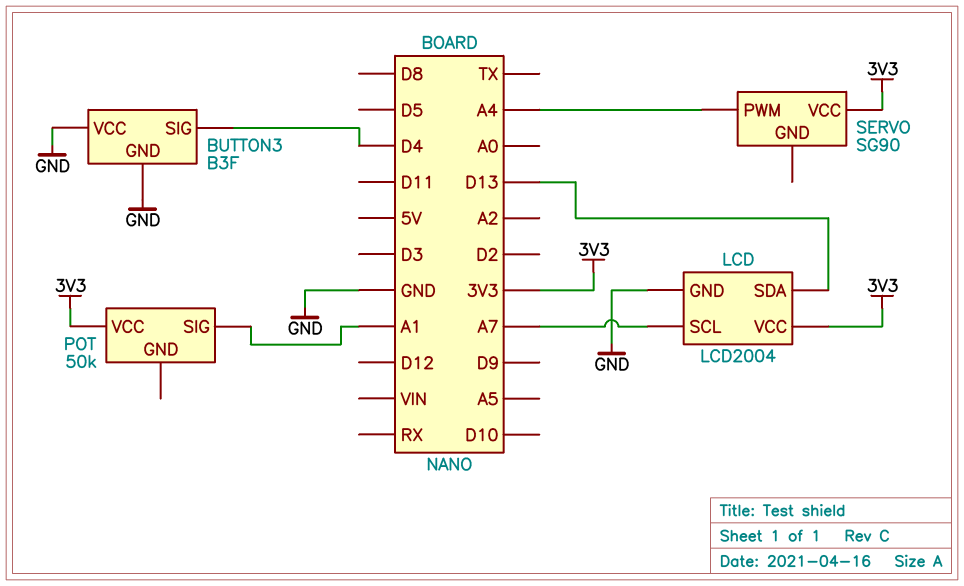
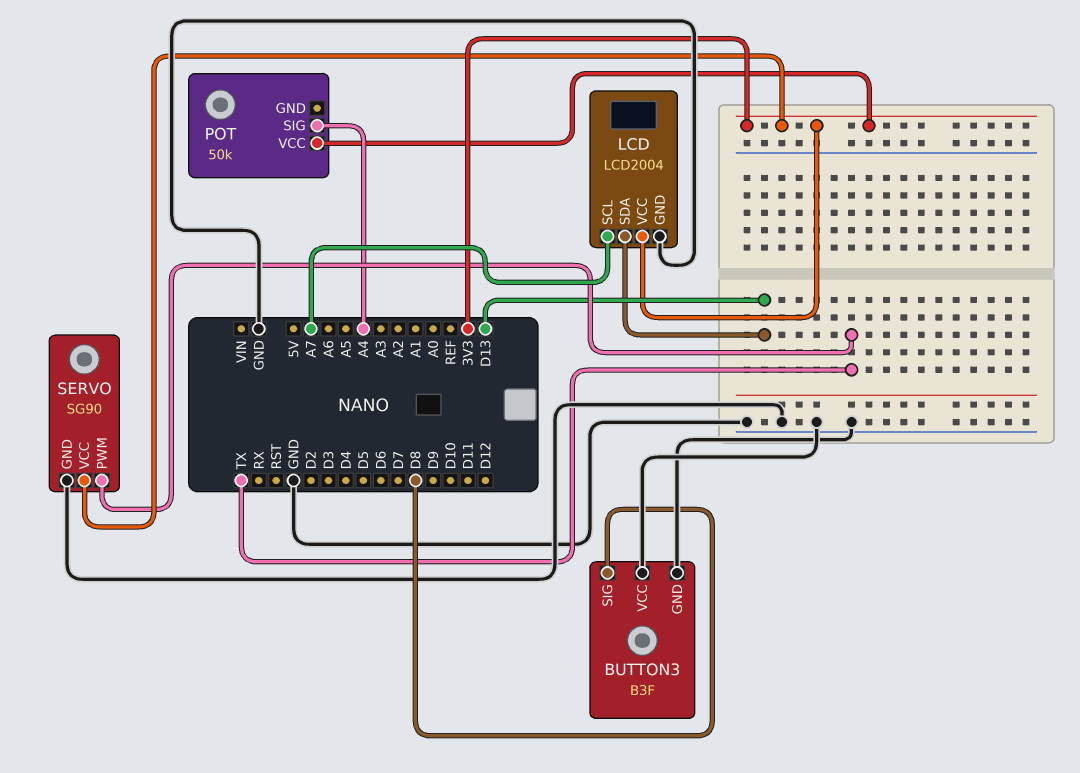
BUTTON3 pin SIG: D4 -> D8
POT pin SIG: A1 -> A4
SERVO pin GND: none -> GND
SERVO pin PWM: A4 -> TX

